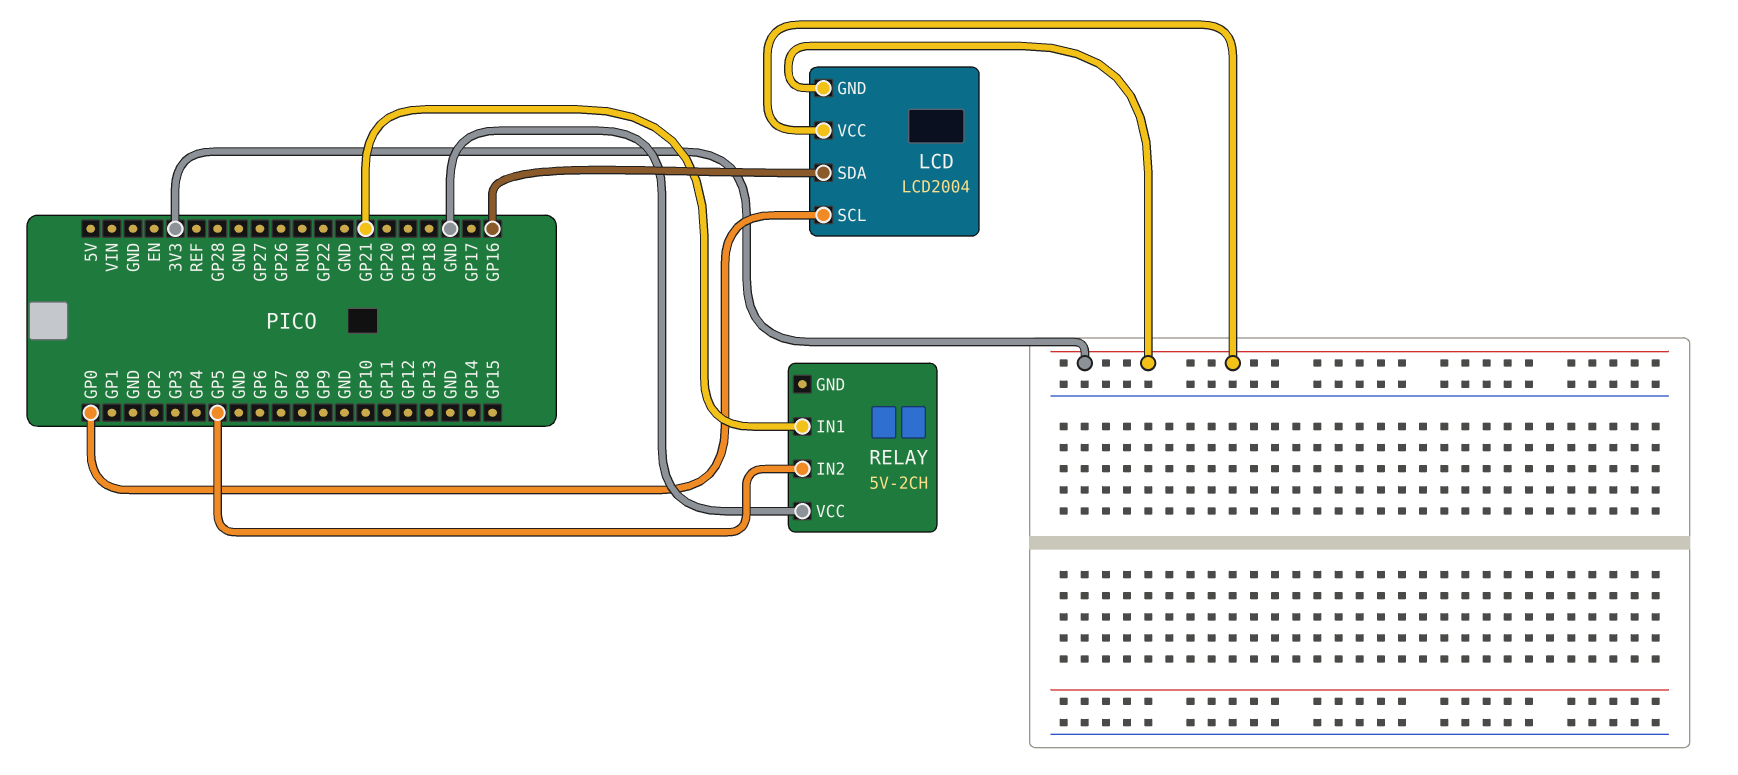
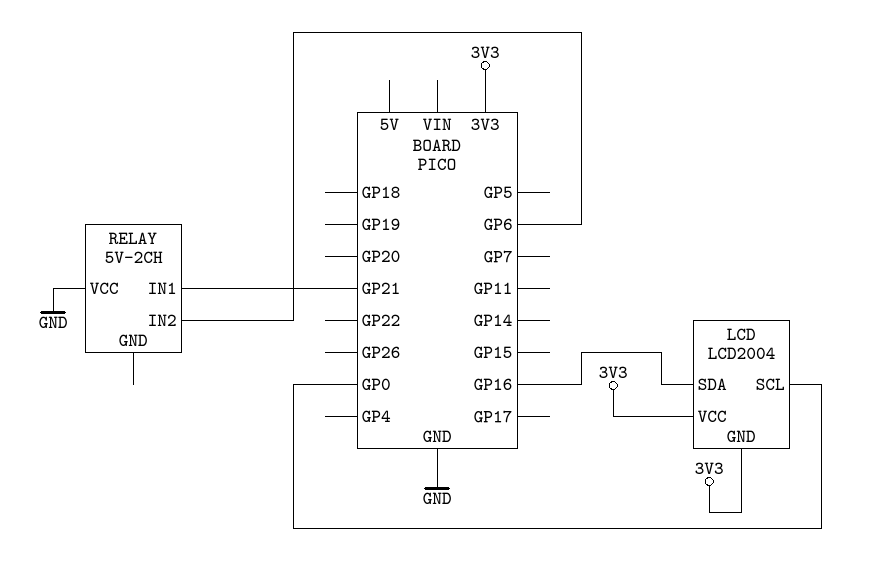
RELAY pin IN2: GP5 -> GP6

